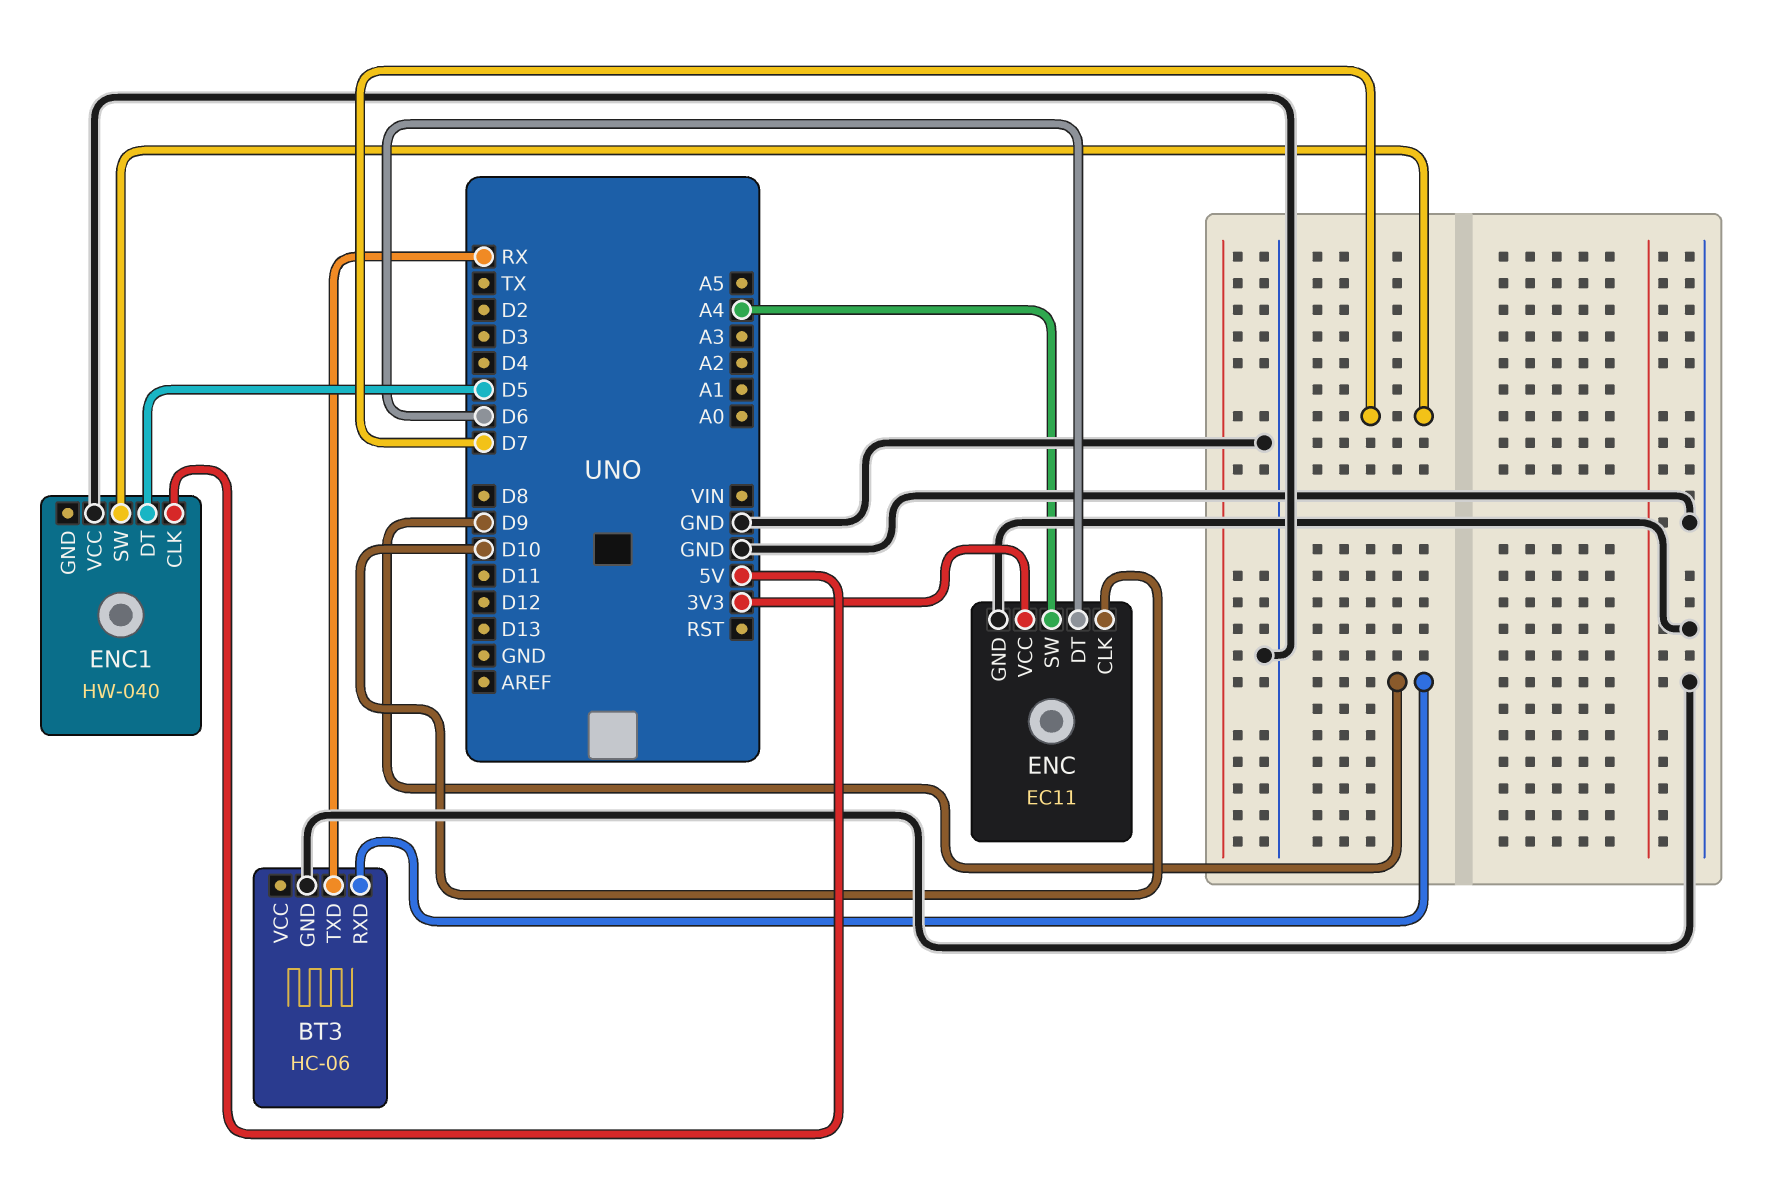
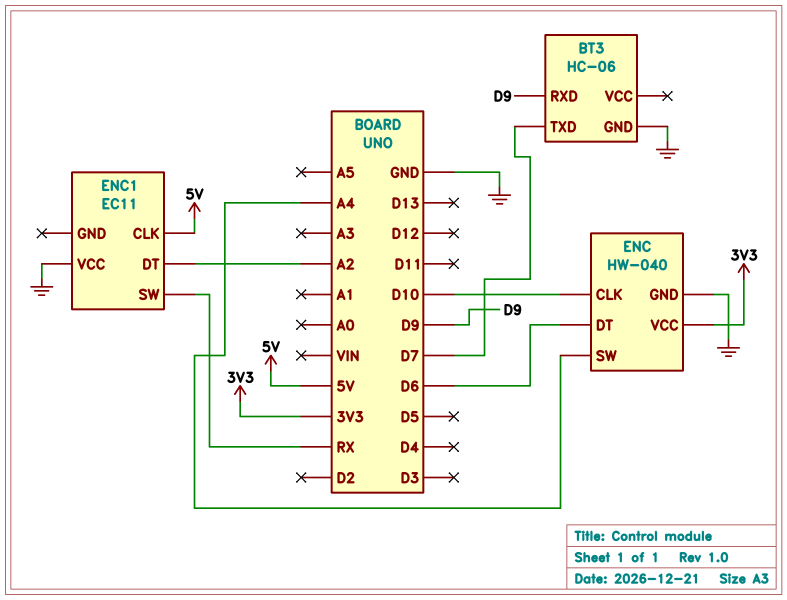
BT3 pin TXD: RX -> D7
ENC: EC11 -> HW-040
ENC1: HW-040 -> EC11
ENC1 pin DT: D5 -> A2
ENC1 pin SW: D7 -> RX

